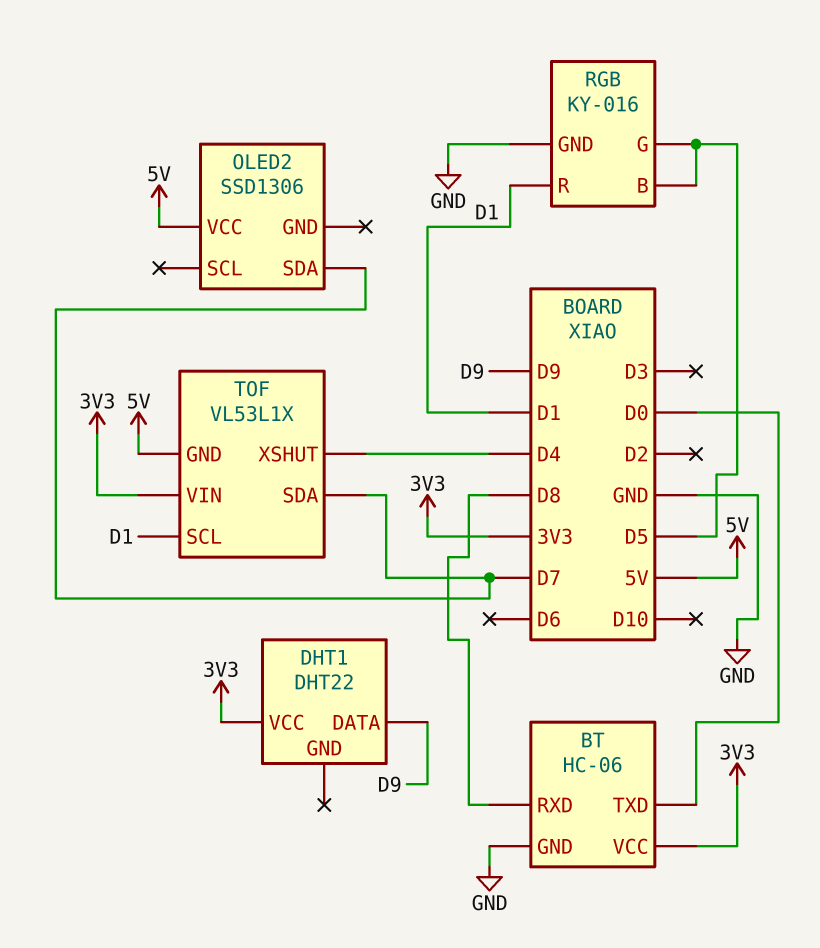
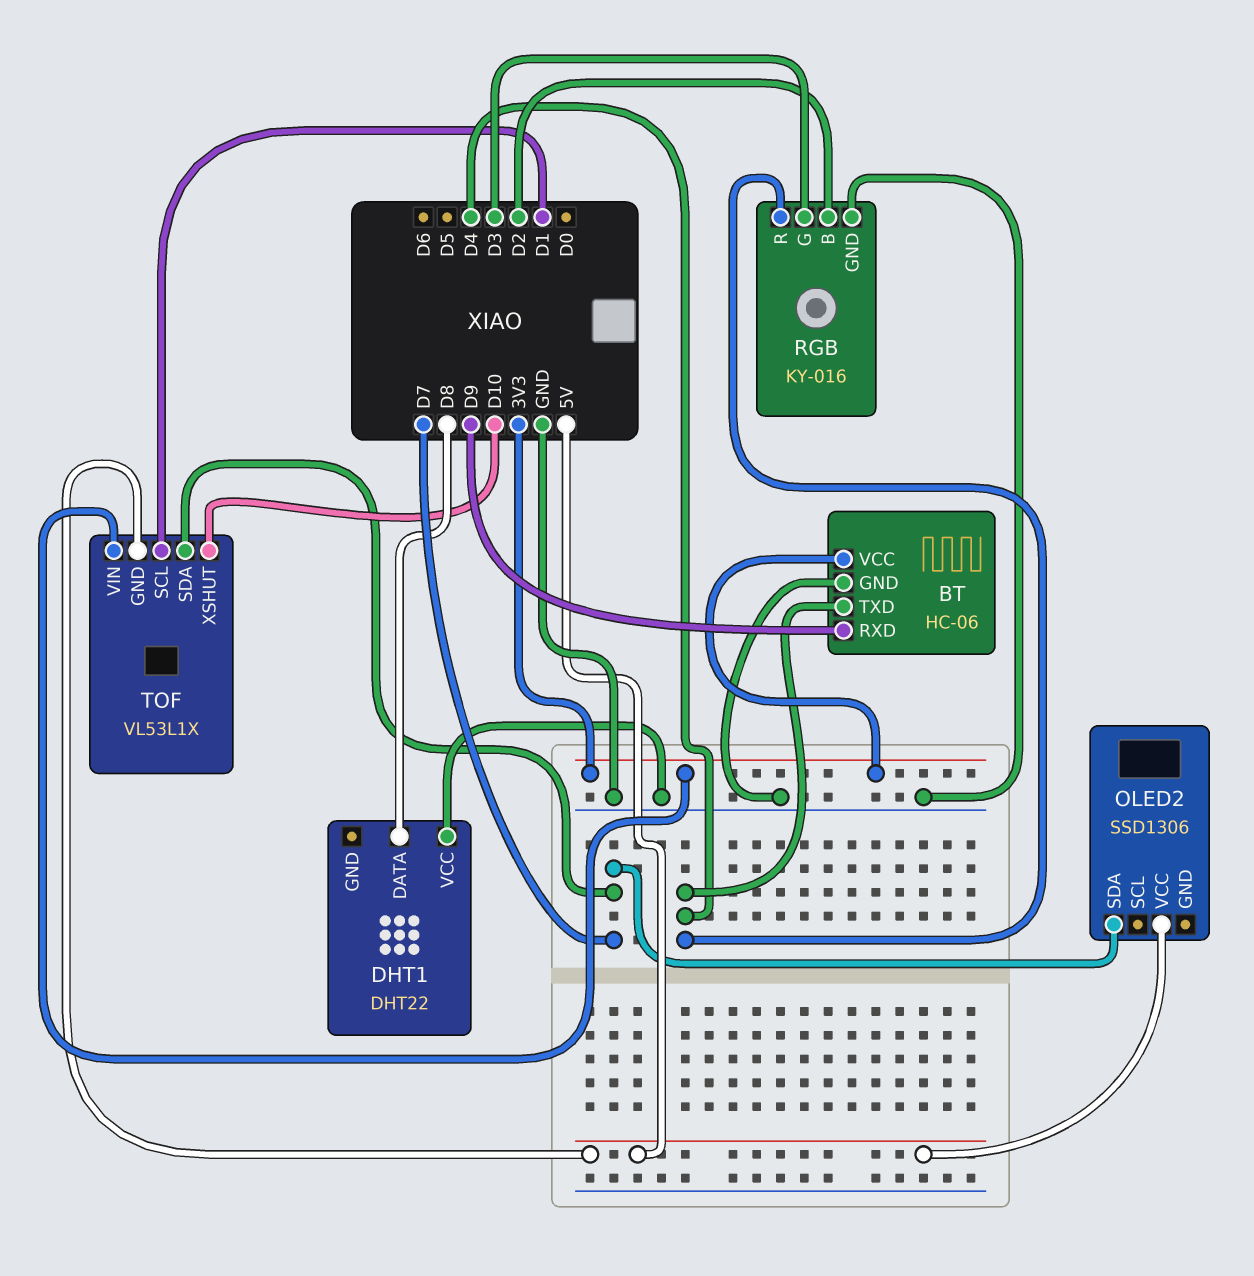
BT pin RXD: D8 -> D9
BT pin TXD: D0 -> D4
DHT1 pin DATA: D9 -> D8
DHT1 pin VCC: 3V3 -> GND
RGB pin B: D5 -> D2
RGB pin G: D5 -> D3
RGB pin R: D1 -> D4
TOF pin XSHUT: D4 -> D10

